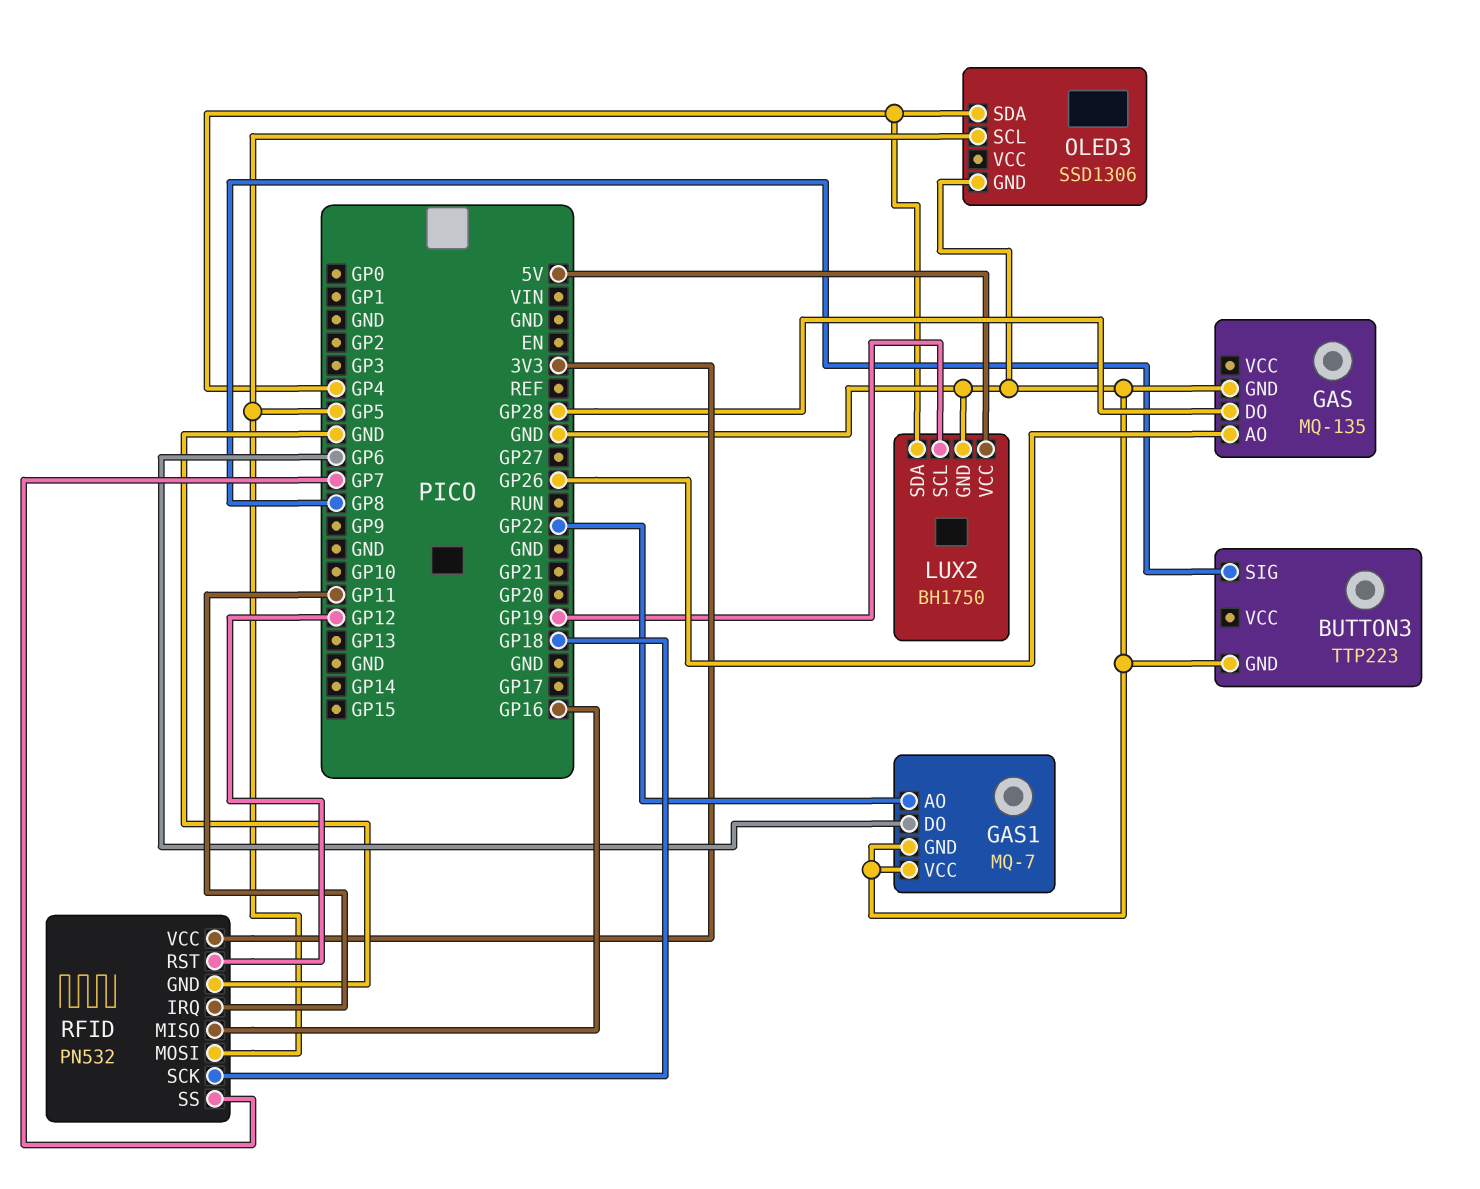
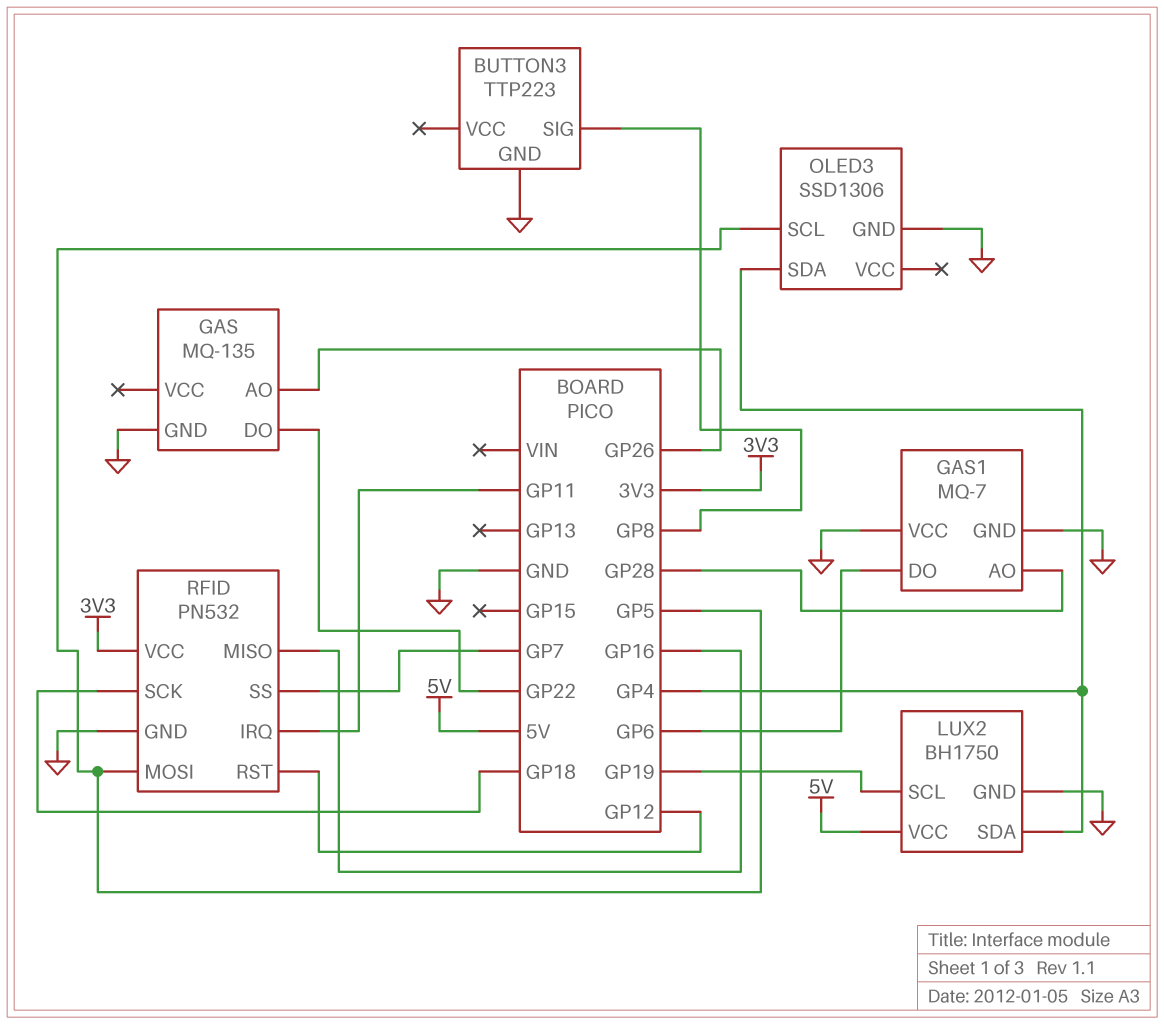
GAS pin DO: GP28 -> GP22
GAS1 pin AO: GP22 -> GP28

